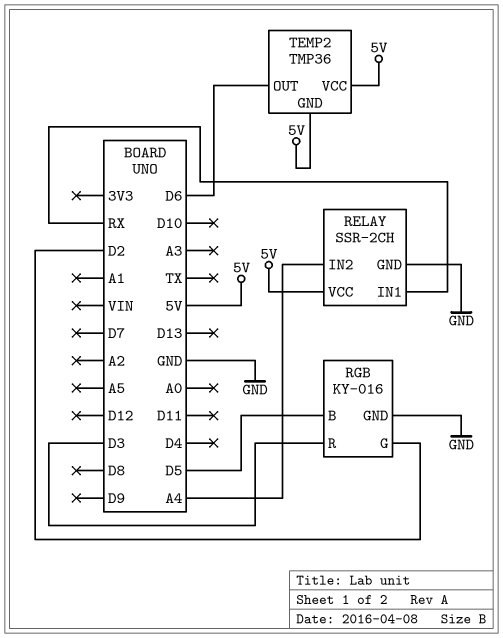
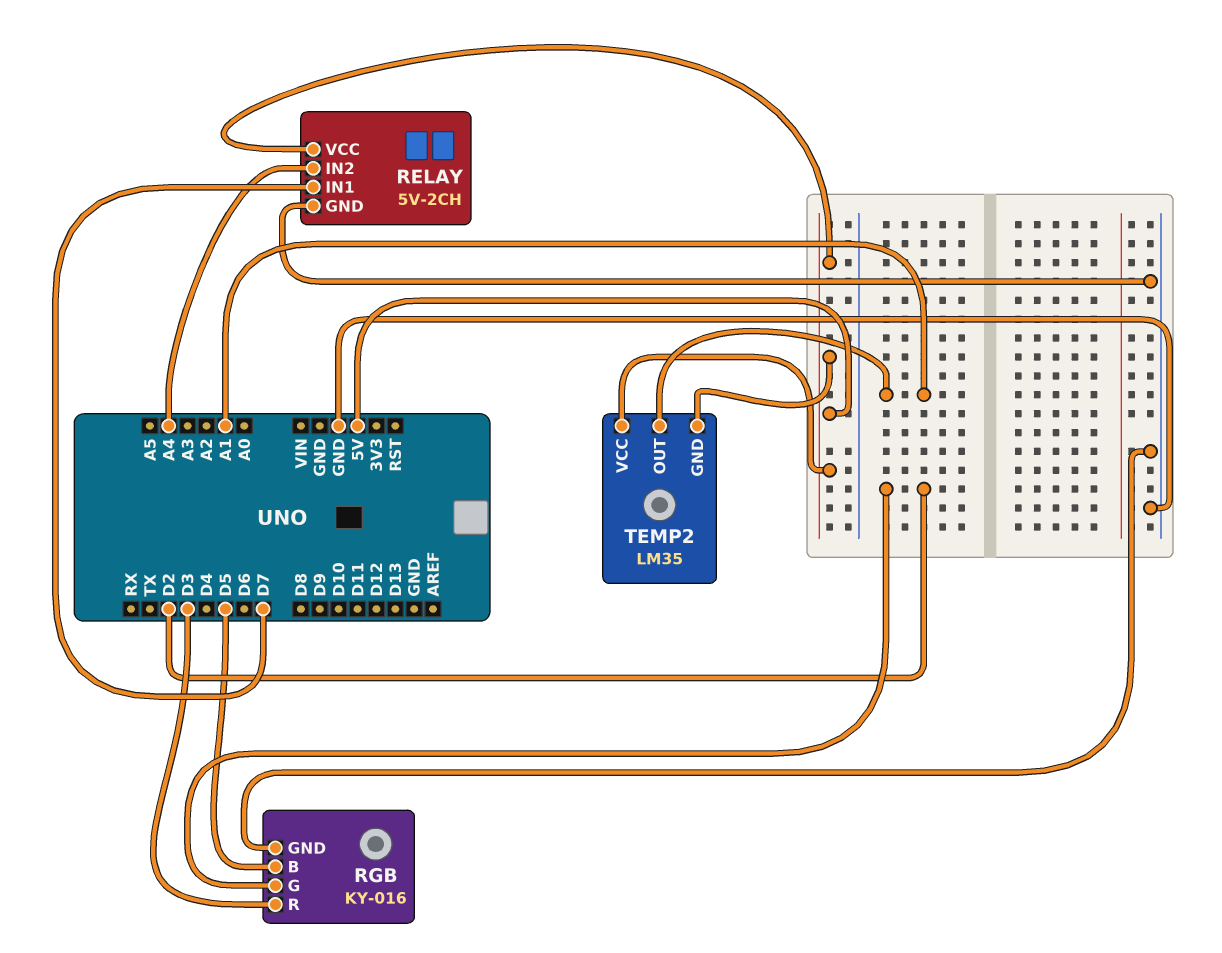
RELAY: SSR-2CH -> 5V-2CH
RELAY pin IN1: RX -> D7
TEMP2: TMP36 -> LM35
TEMP2 pin OUT: D6 -> A1

